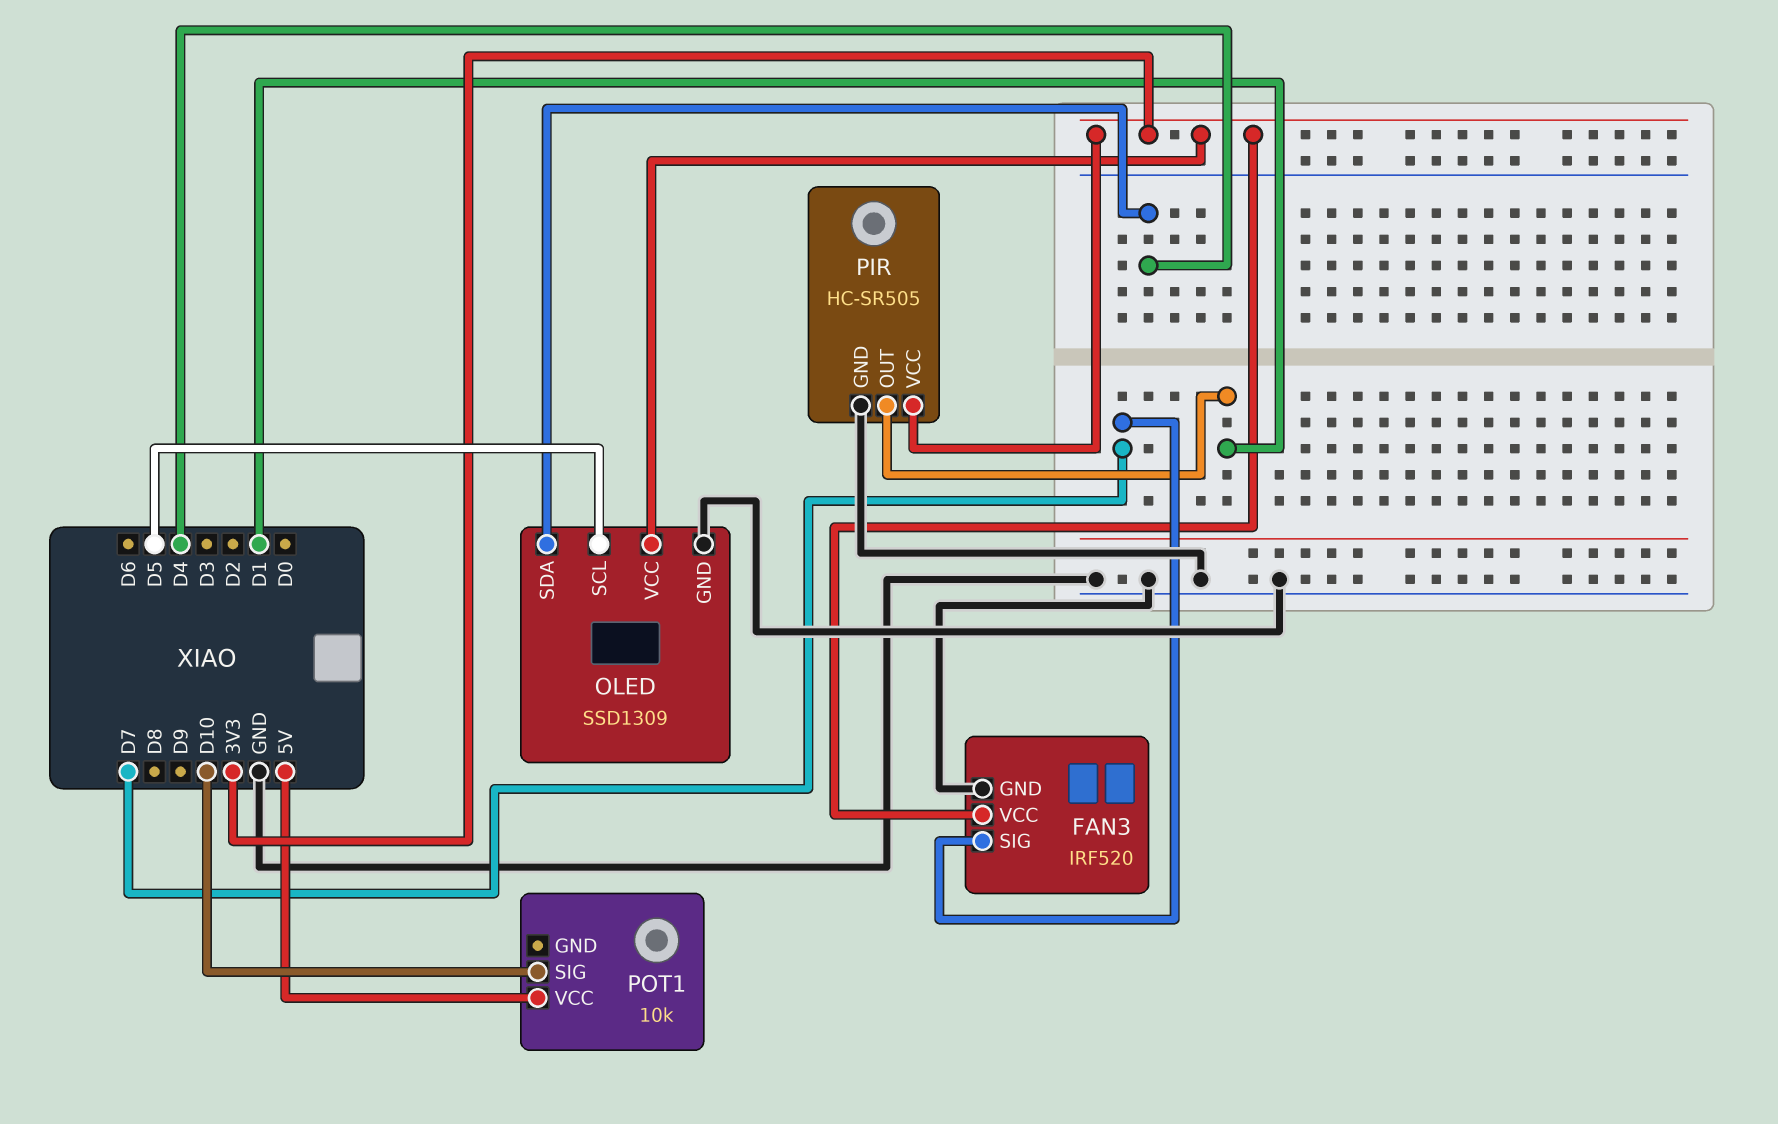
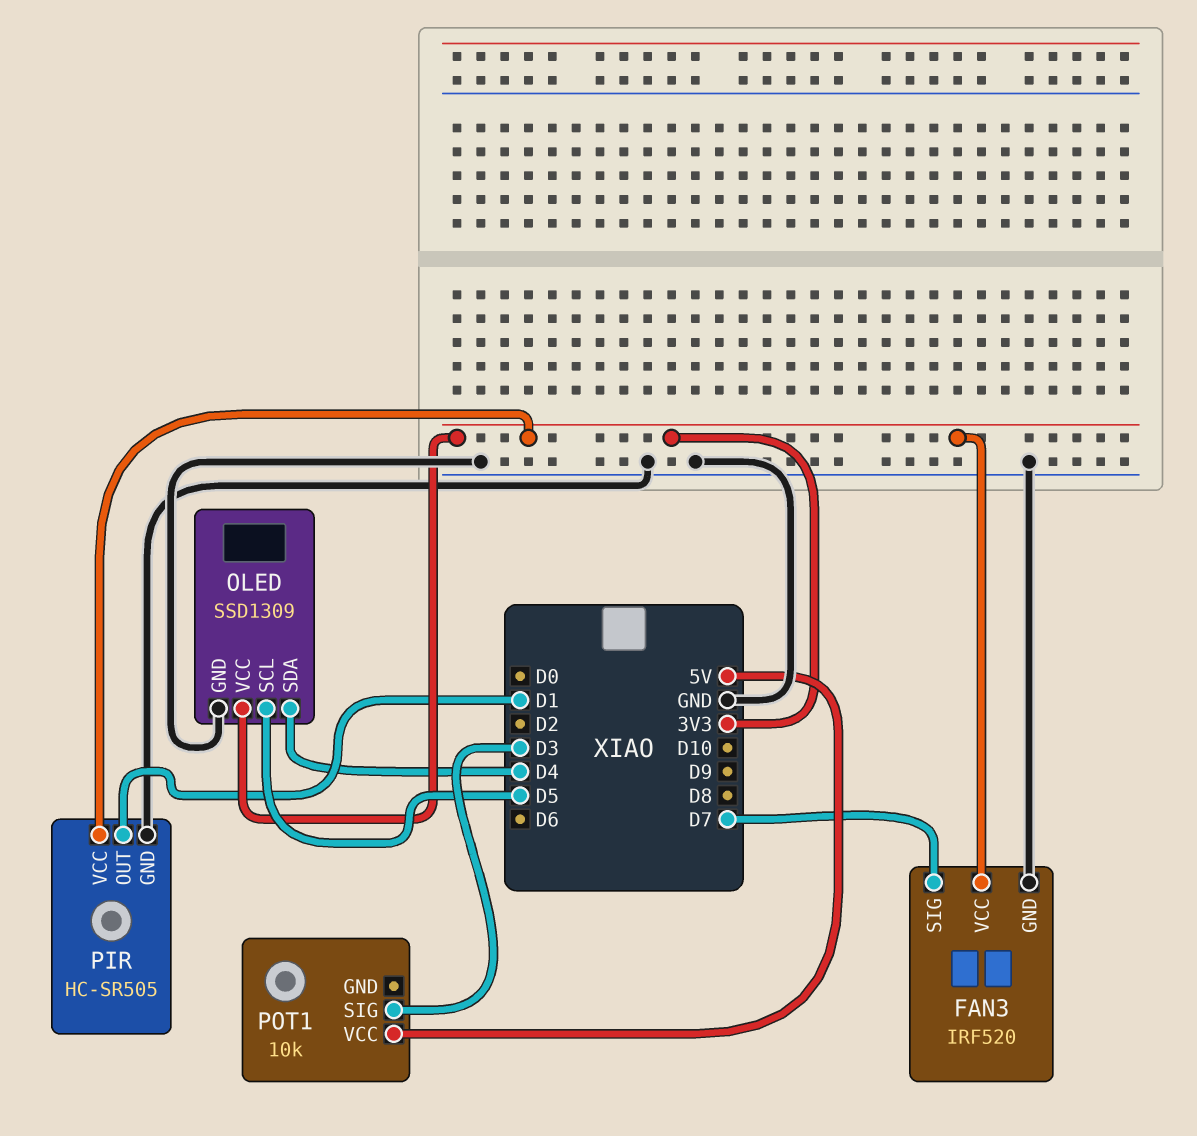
POT1 pin SIG: D10 -> D3

